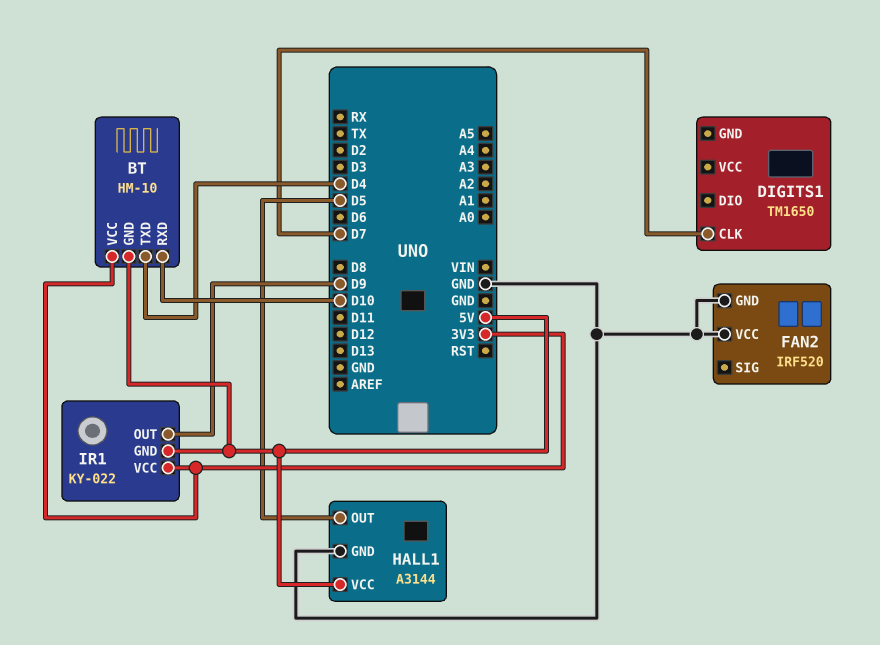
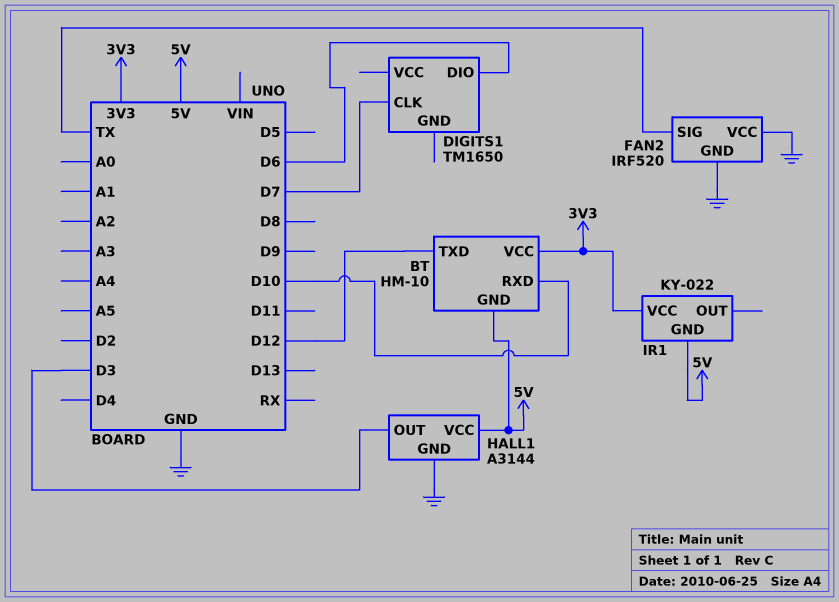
BT pin TXD: D4 -> D12
DIGITS1 pin DIO: none -> D6
FAN2 pin SIG: none -> TX
HALL1 pin OUT: D5 -> D3
IR1 pin OUT: D9 -> none

